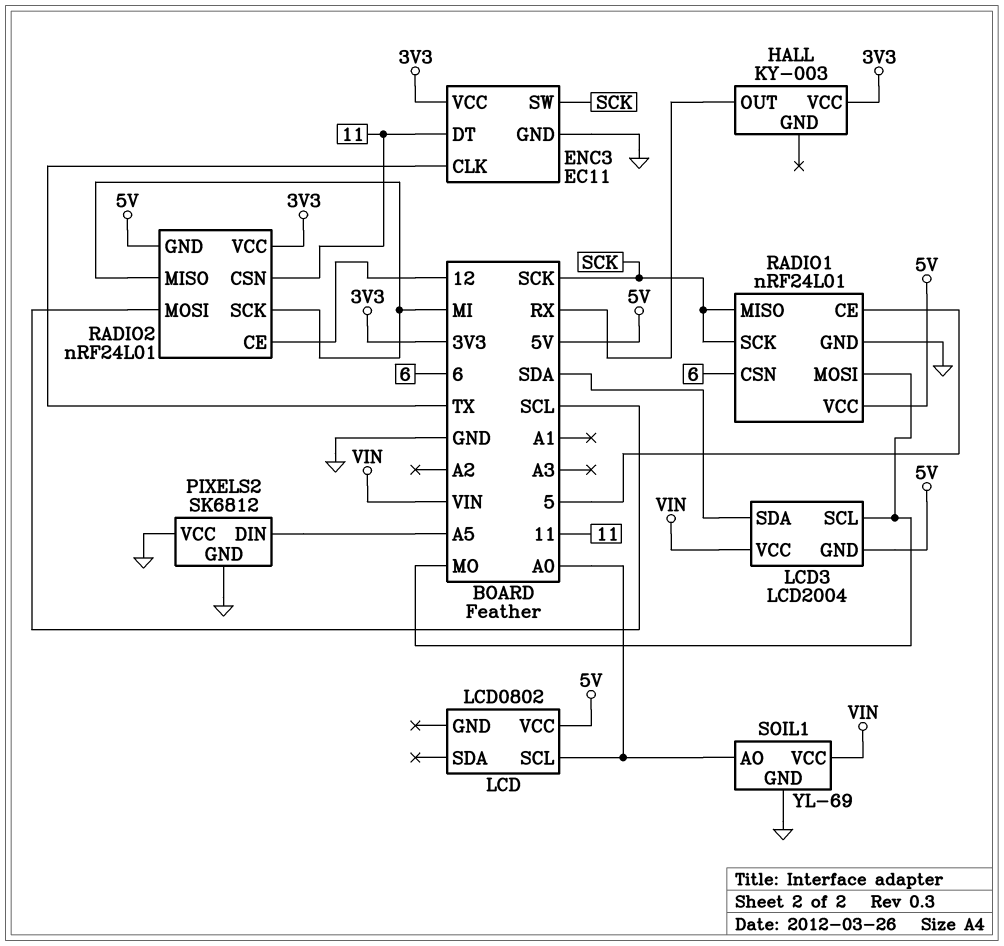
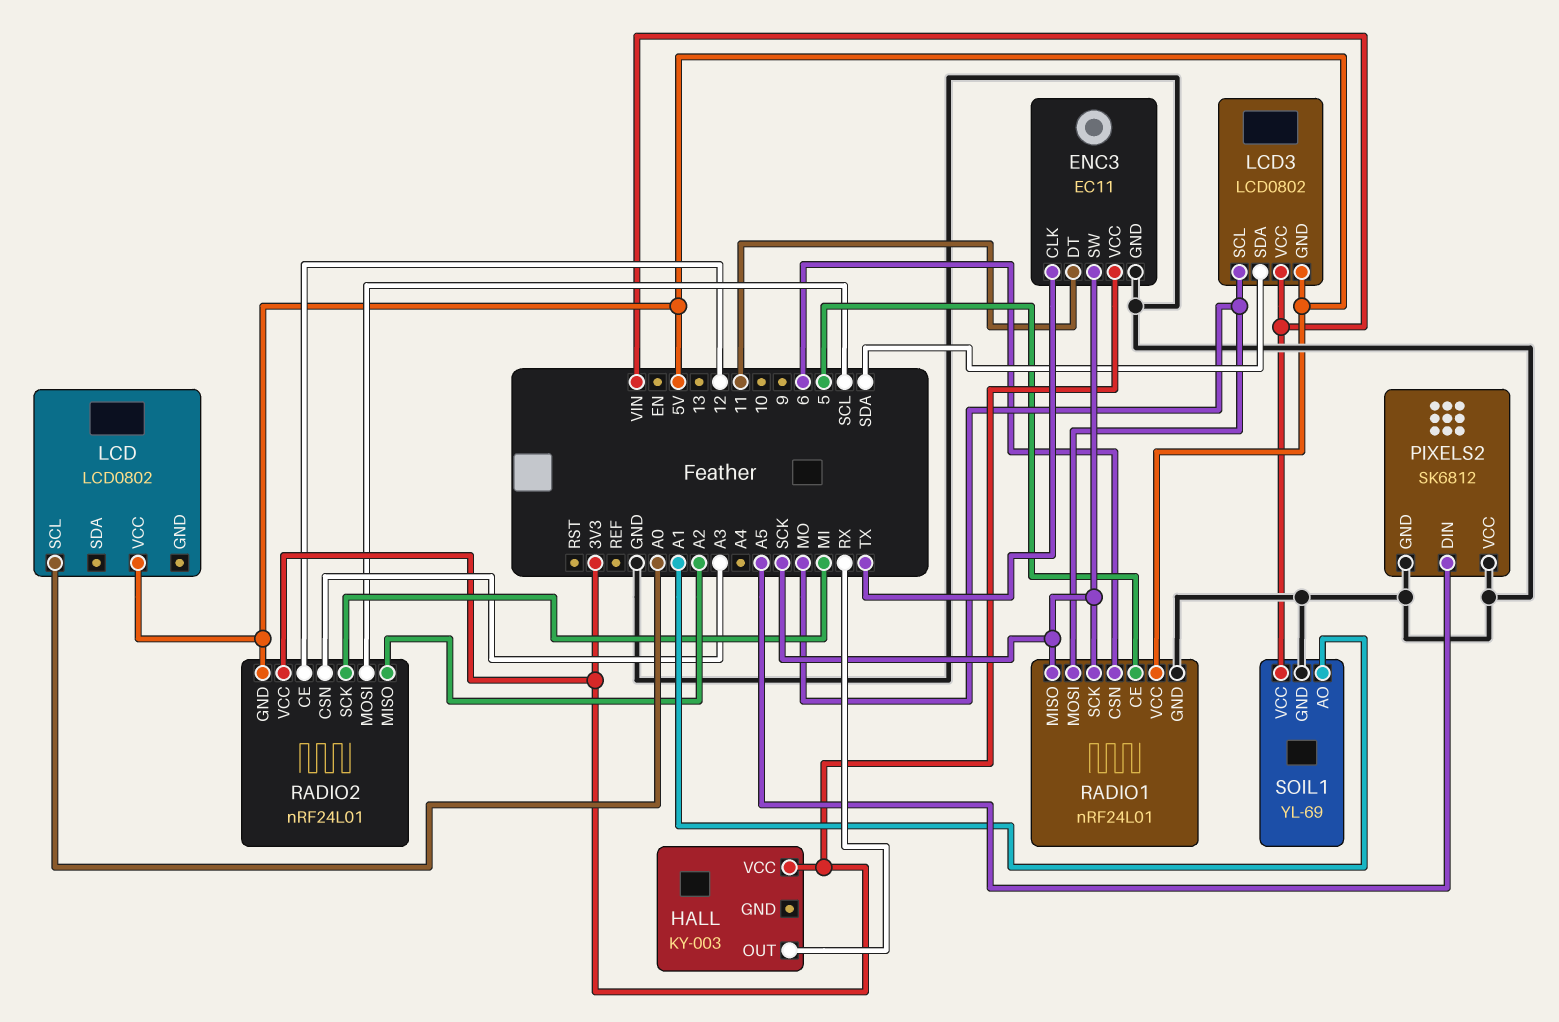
LCD3: LCD2004 -> LCD0802
RADIO2 pin CSN: 11 -> A3
RADIO2 pin MISO: MI -> A2
SOIL1 pin AO: A0 -> A1

